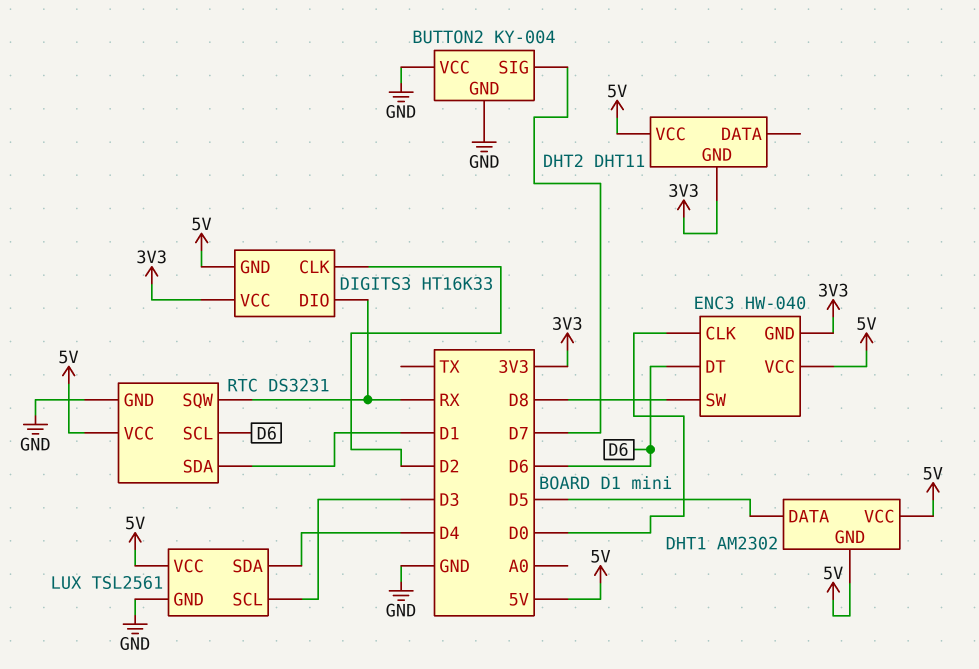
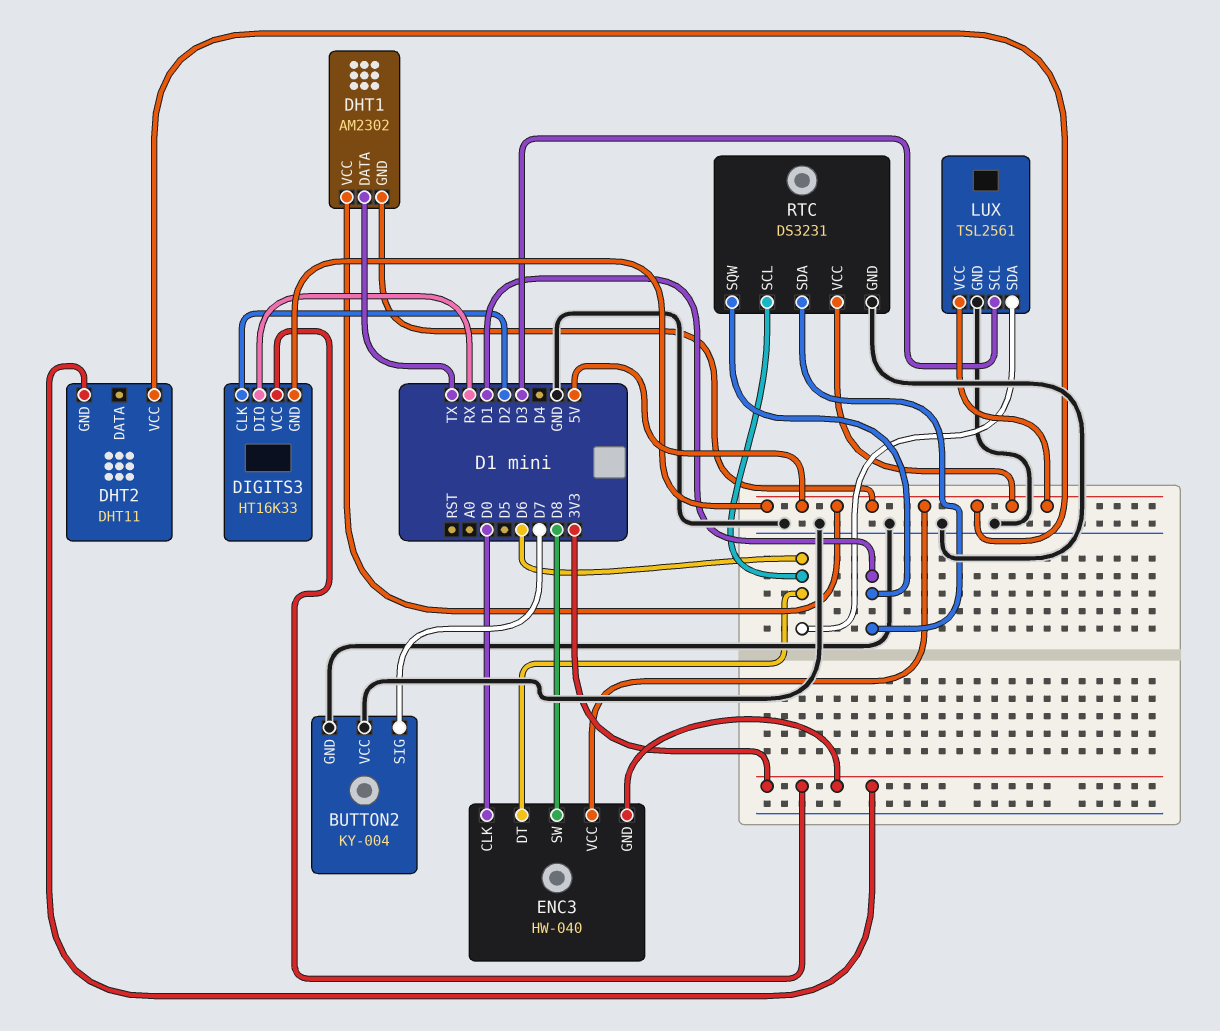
DHT1 pin DATA: D5 -> TX
LUX pin SDA: D4 -> D6
RTC pin SQW: RX -> D1

